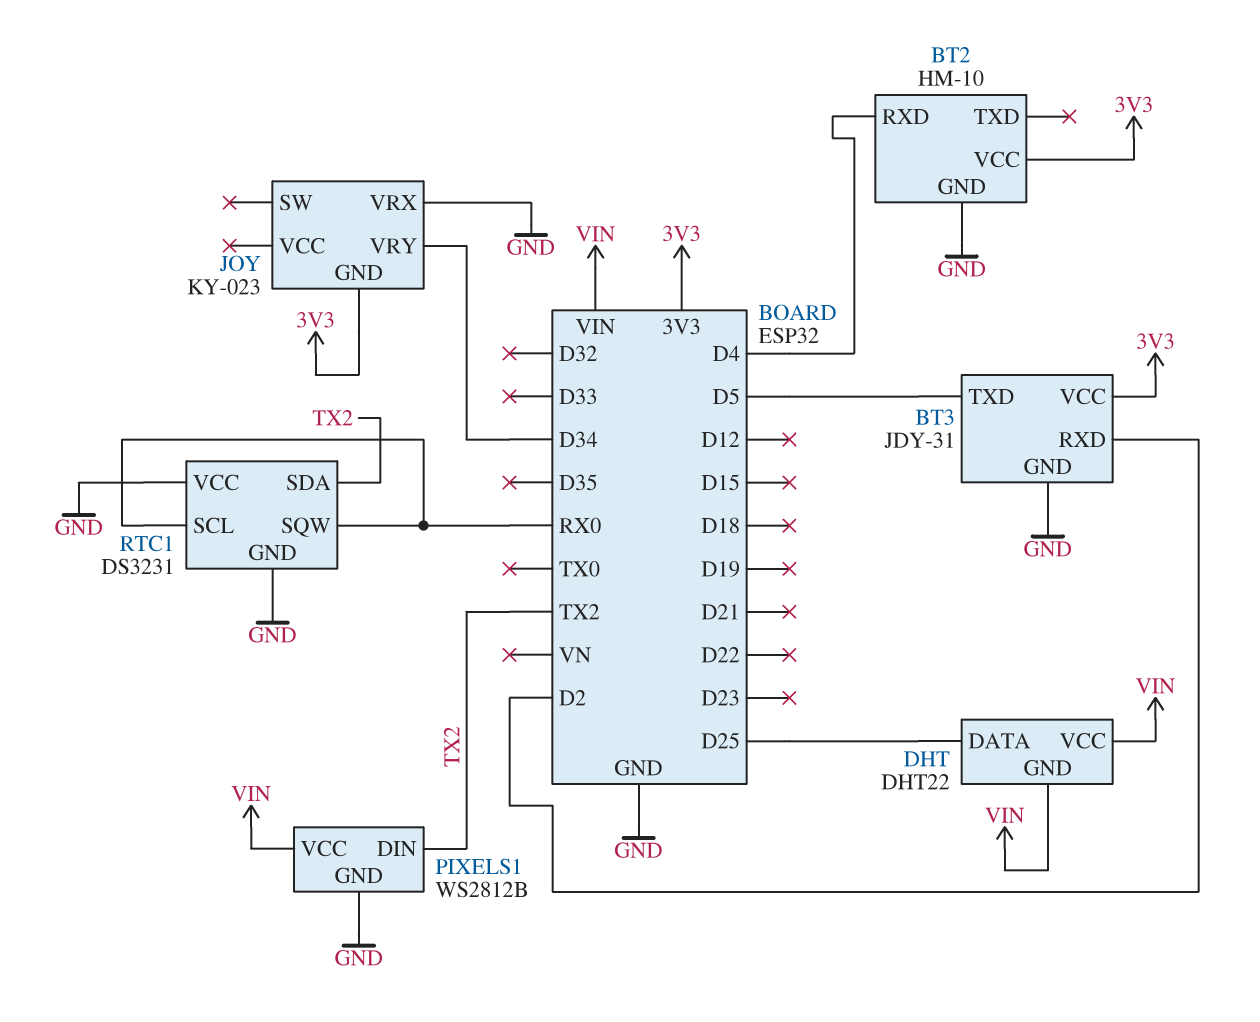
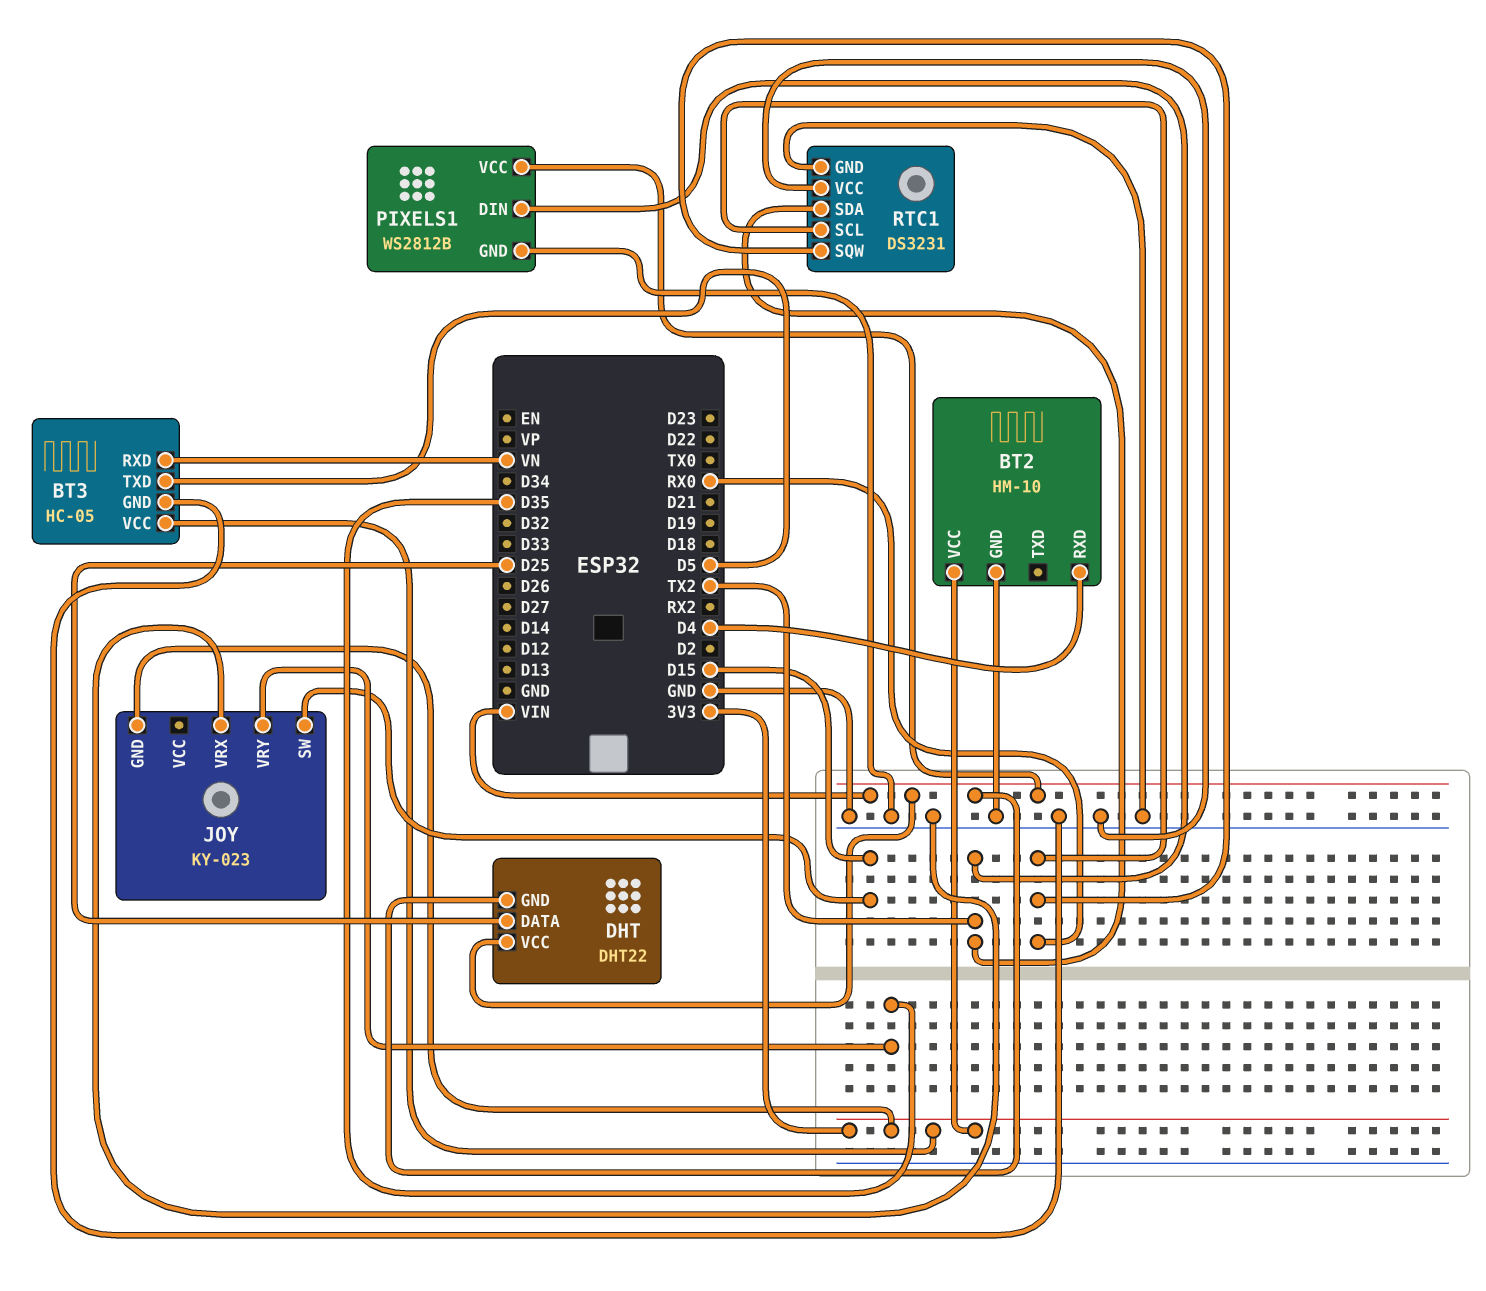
BT3: JDY-31 -> HC-05
BT3 pin RXD: D2 -> VN
JOY pin SW: none -> D15
JOY pin VRY: D34 -> D35

